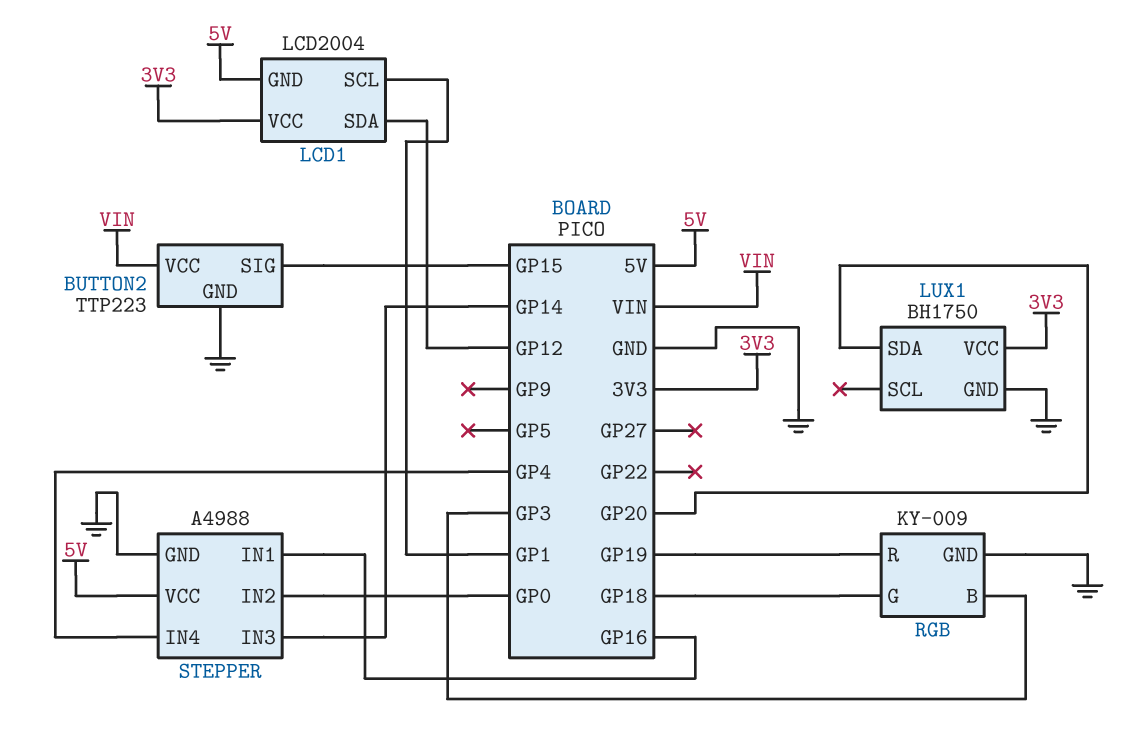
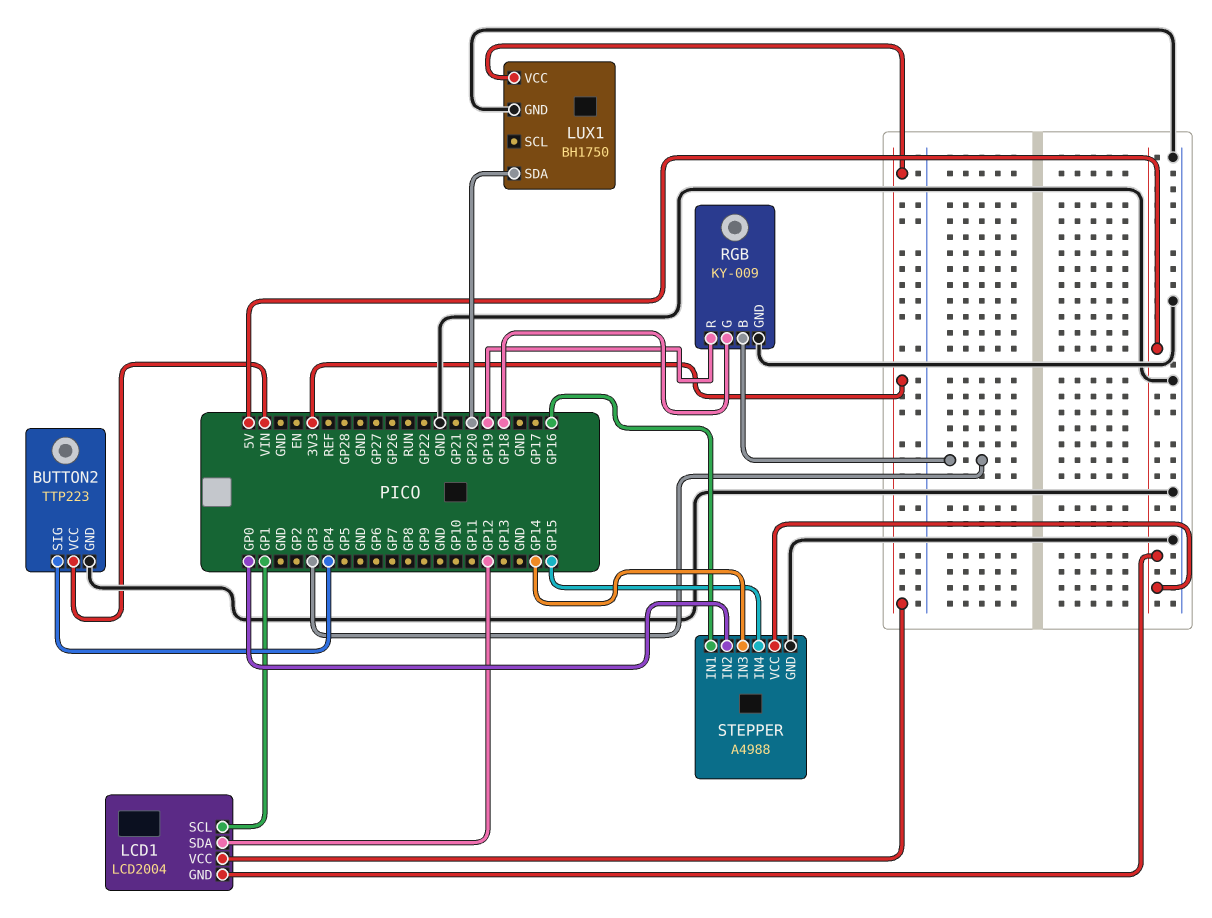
BUTTON2 pin SIG: GP15 -> GP4
STEPPER pin IN4: GP4 -> GP15

